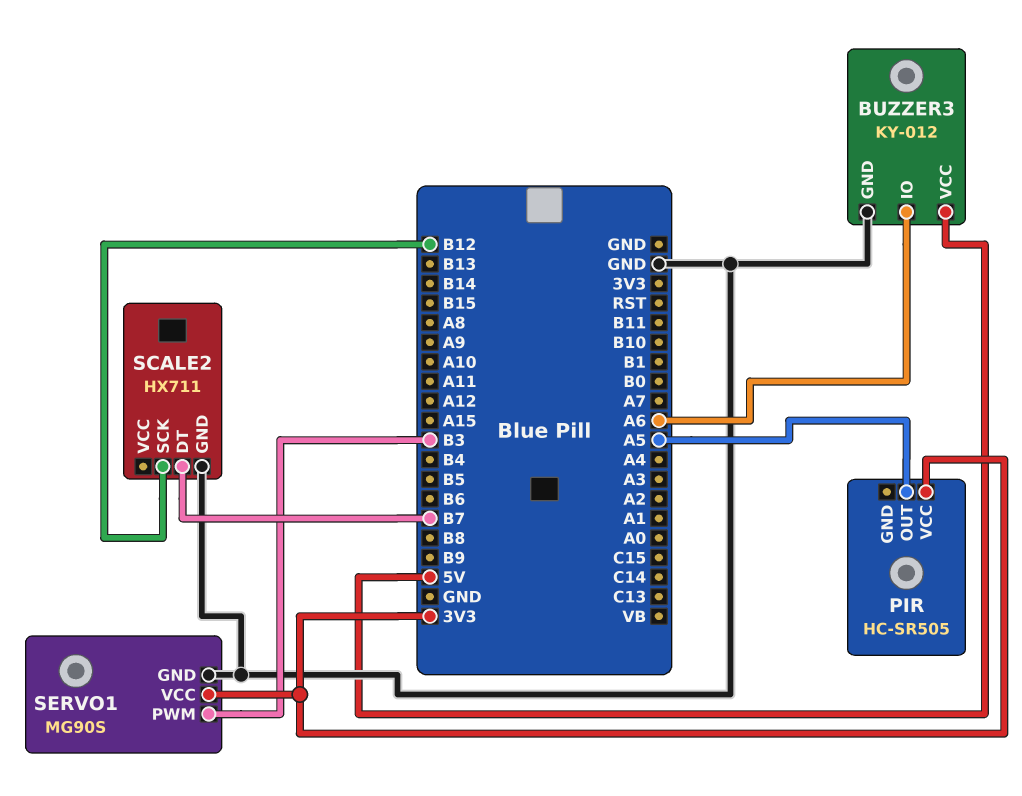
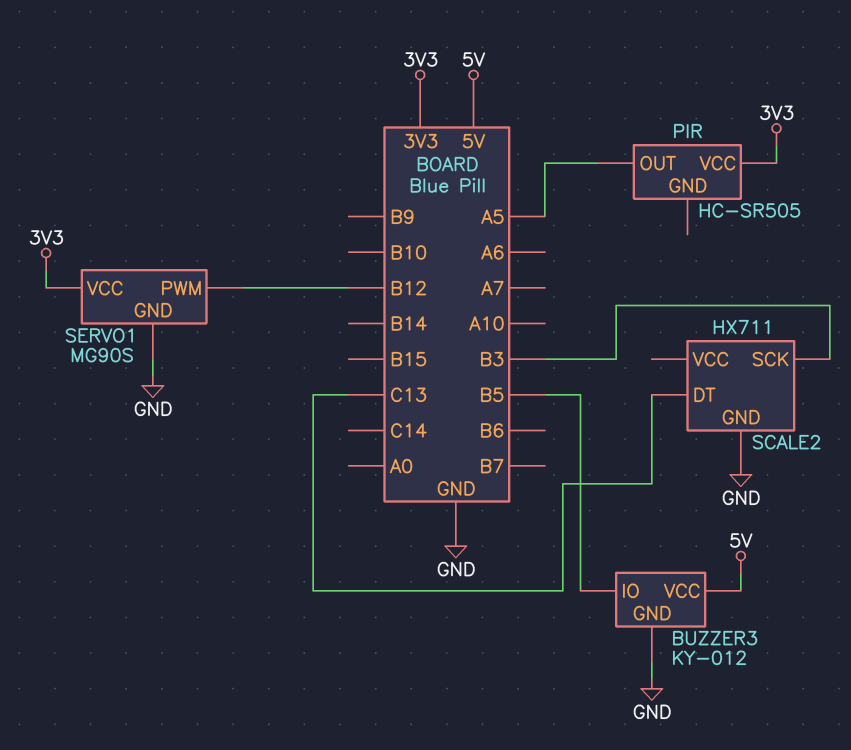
BUZZER3 pin IO: A6 -> B5
SCALE2 pin DT: B7 -> C13
SCALE2 pin SCK: B12 -> B3
SERVO1 pin PWM: B3 -> B12

